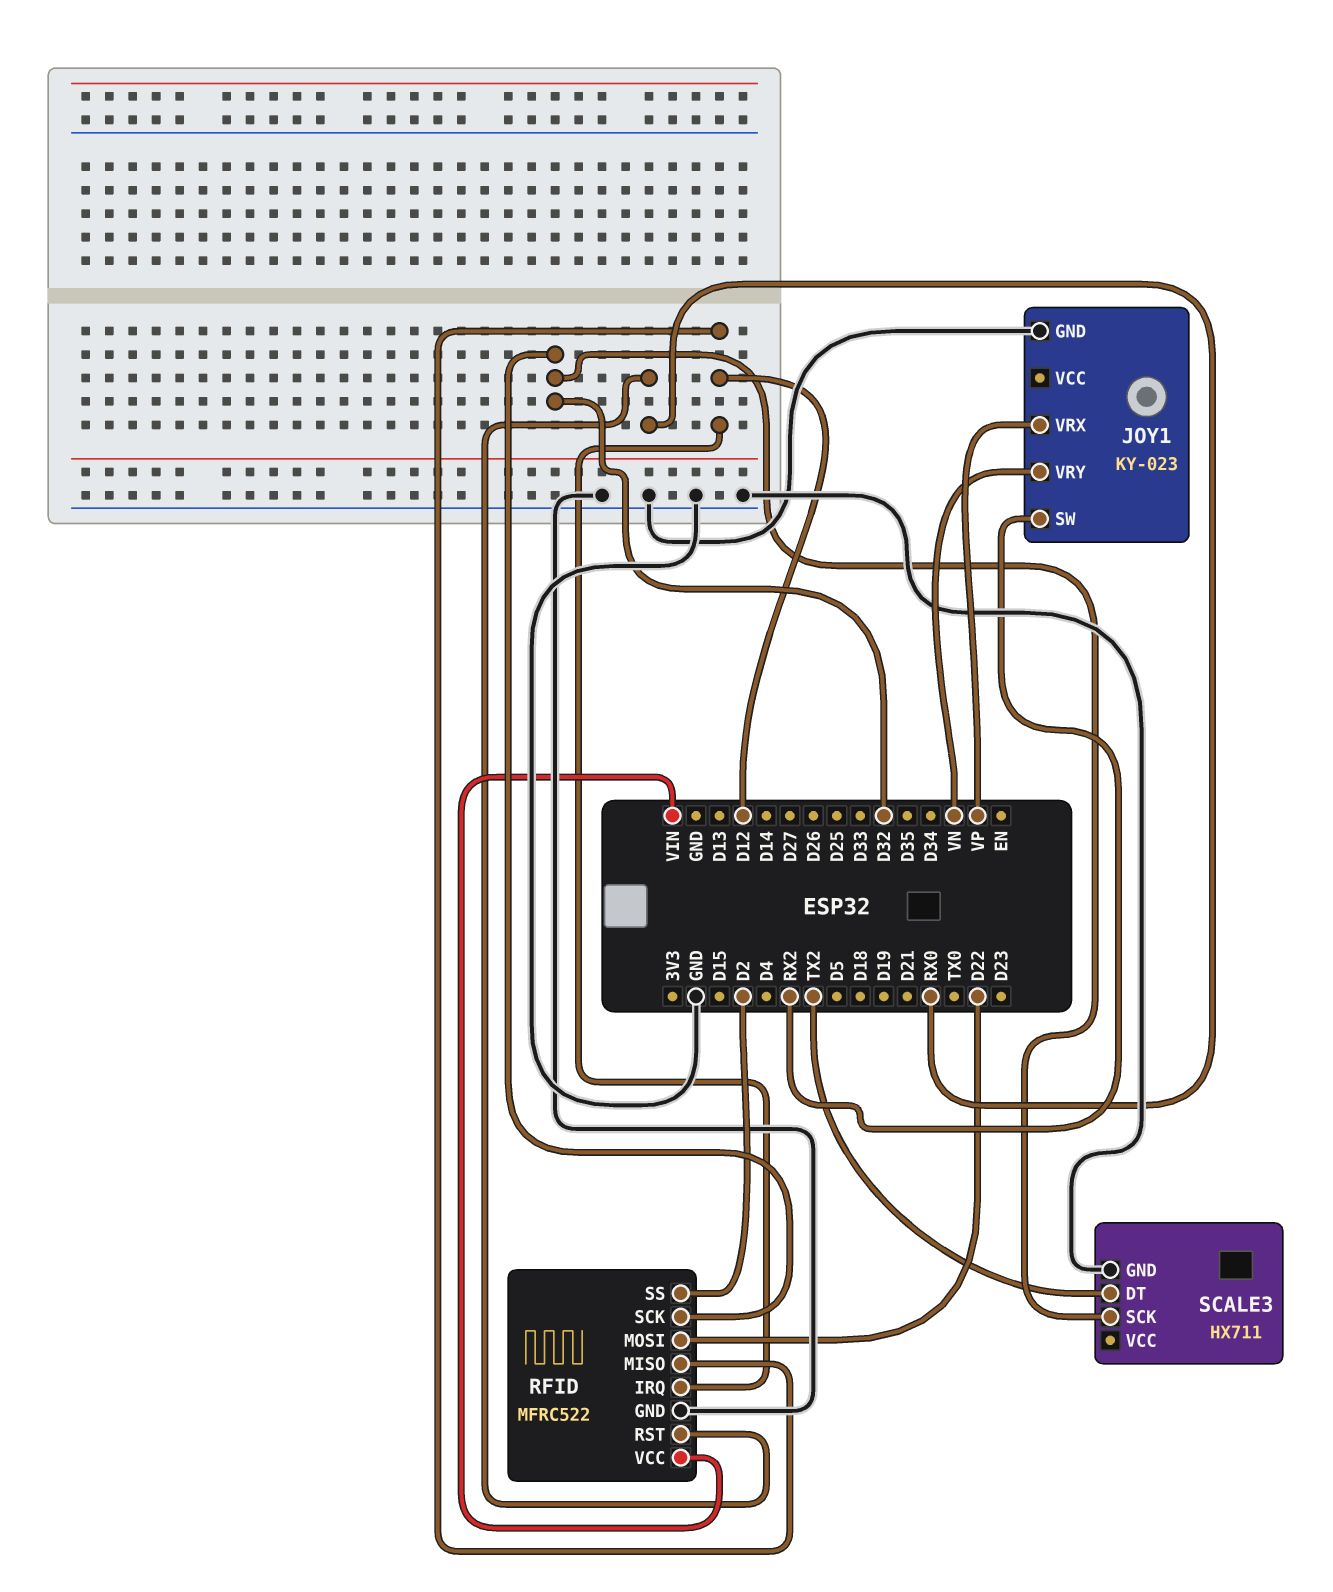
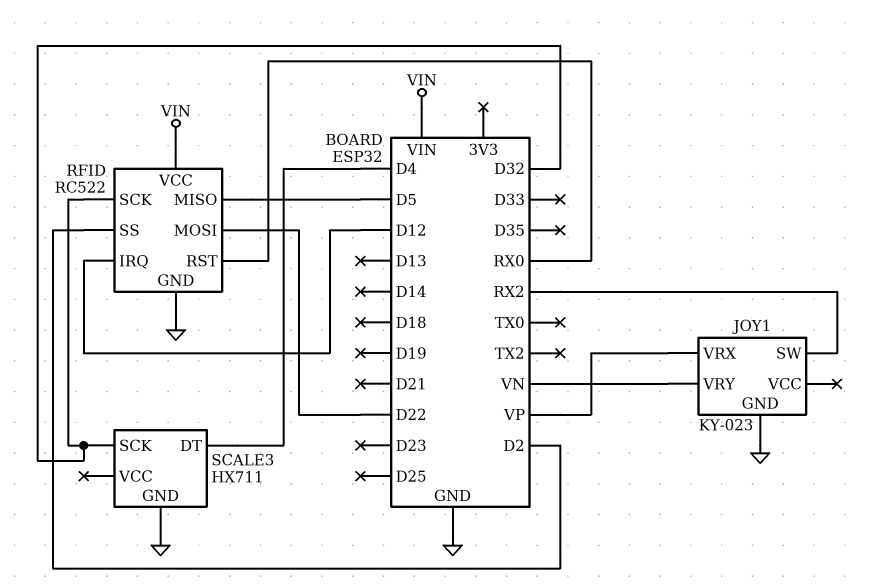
RFID: MFRC522 -> RC522
RFID pin MISO: D12 -> D5
SCALE3 pin DT: TX2 -> D4

